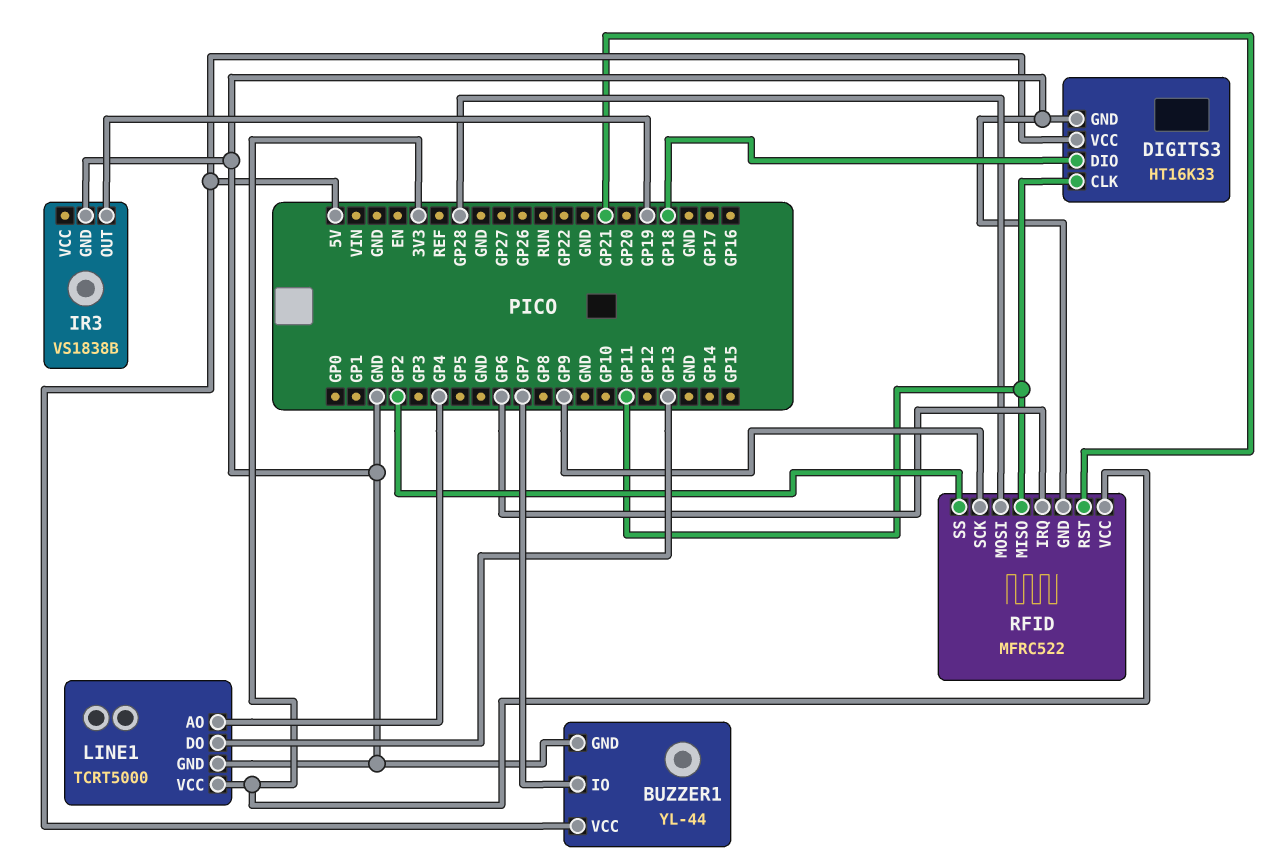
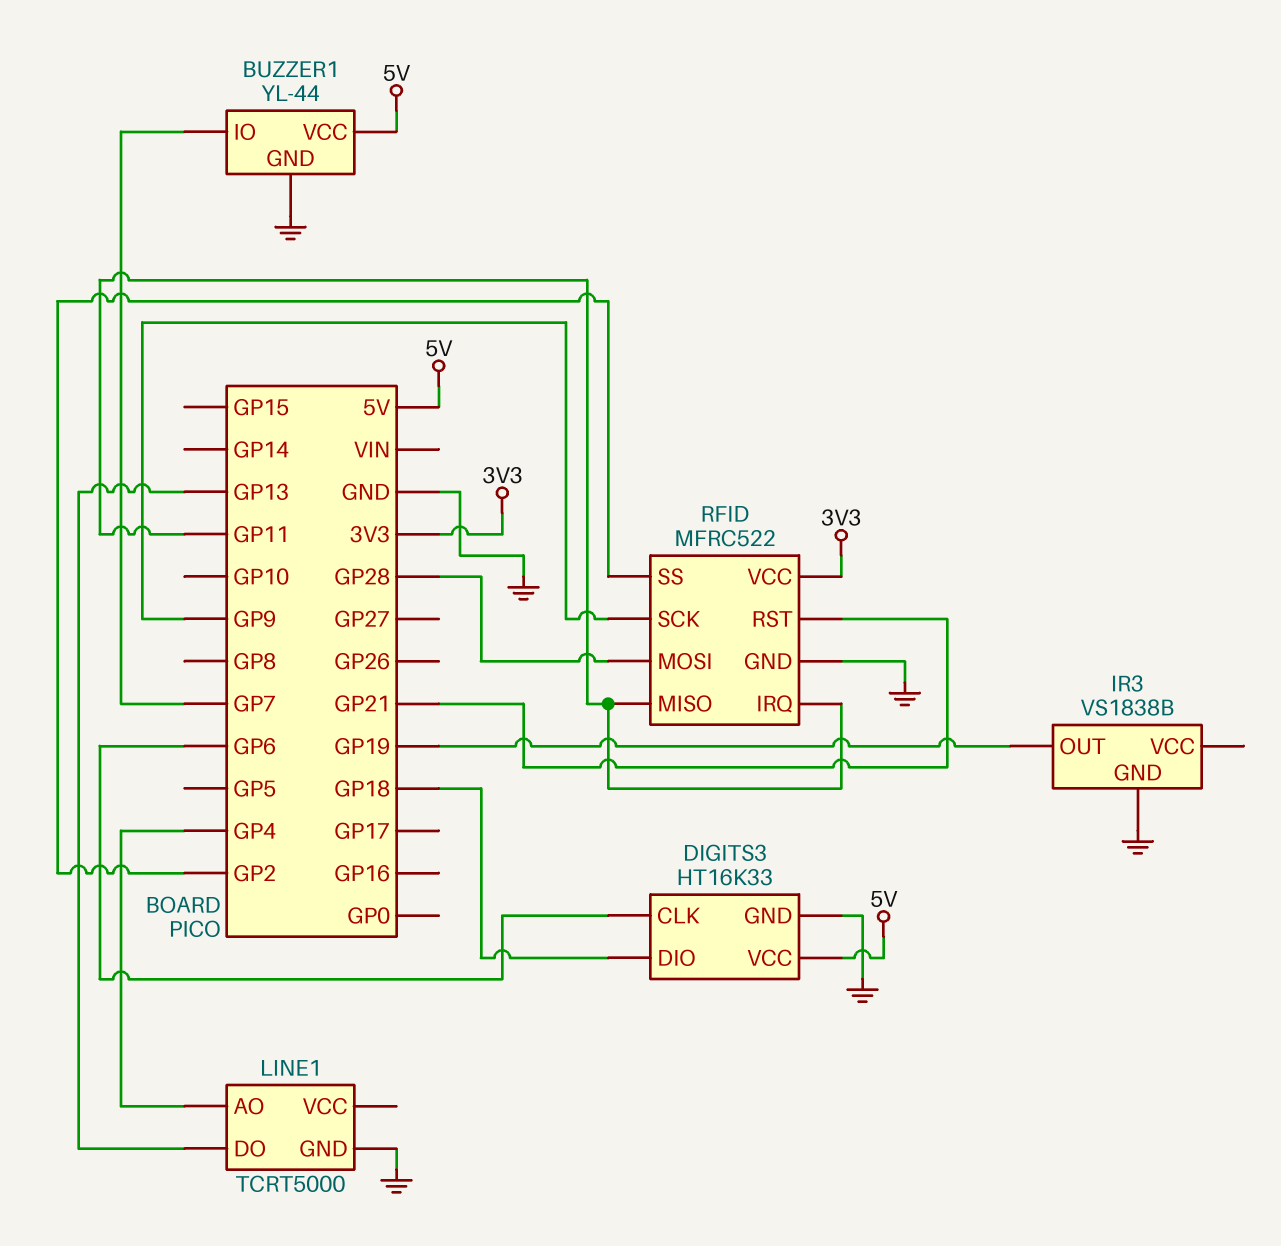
DIGITS3 pin CLK: GP11 -> GP6
LINE1 pin VCC: 3V3 -> none
RFID pin IRQ: GP6 -> GP11

